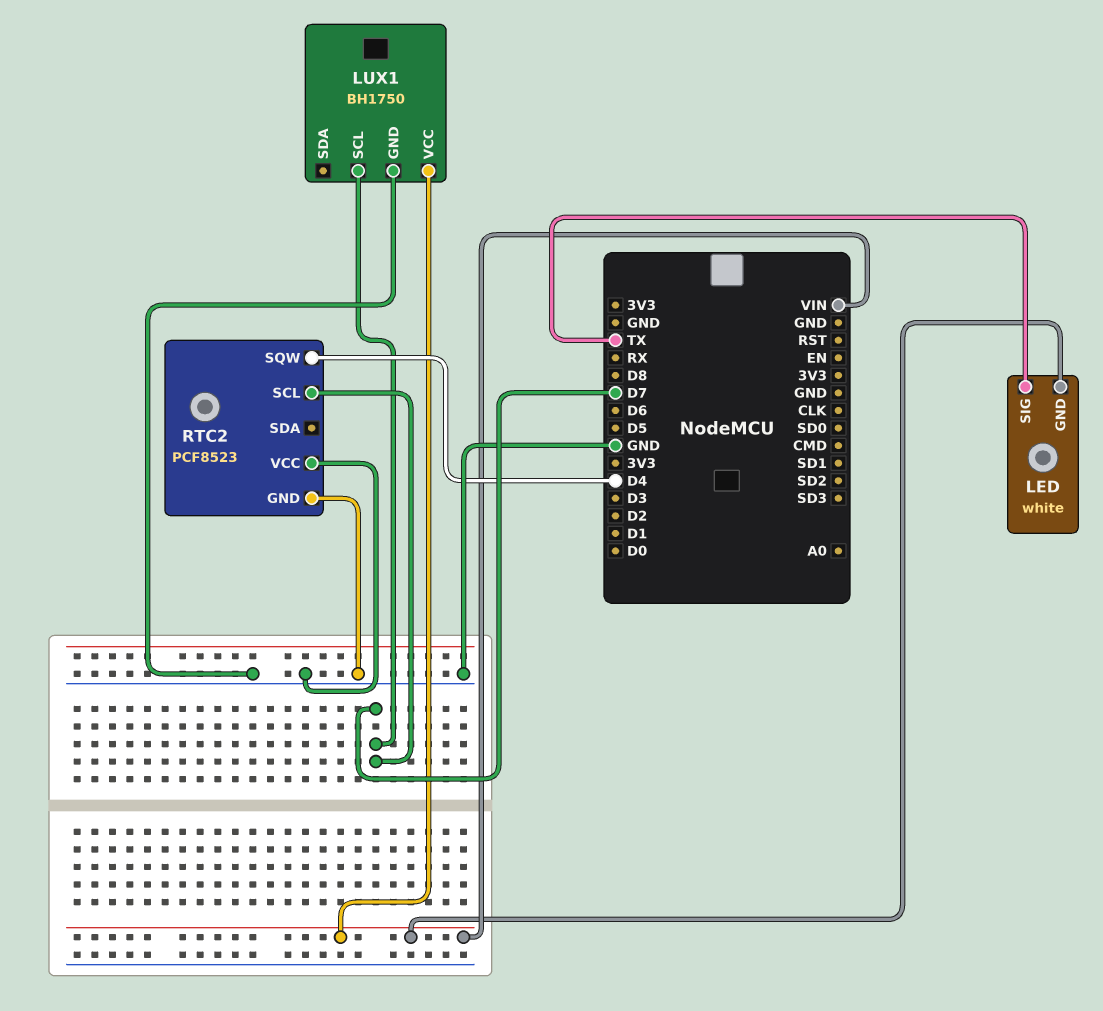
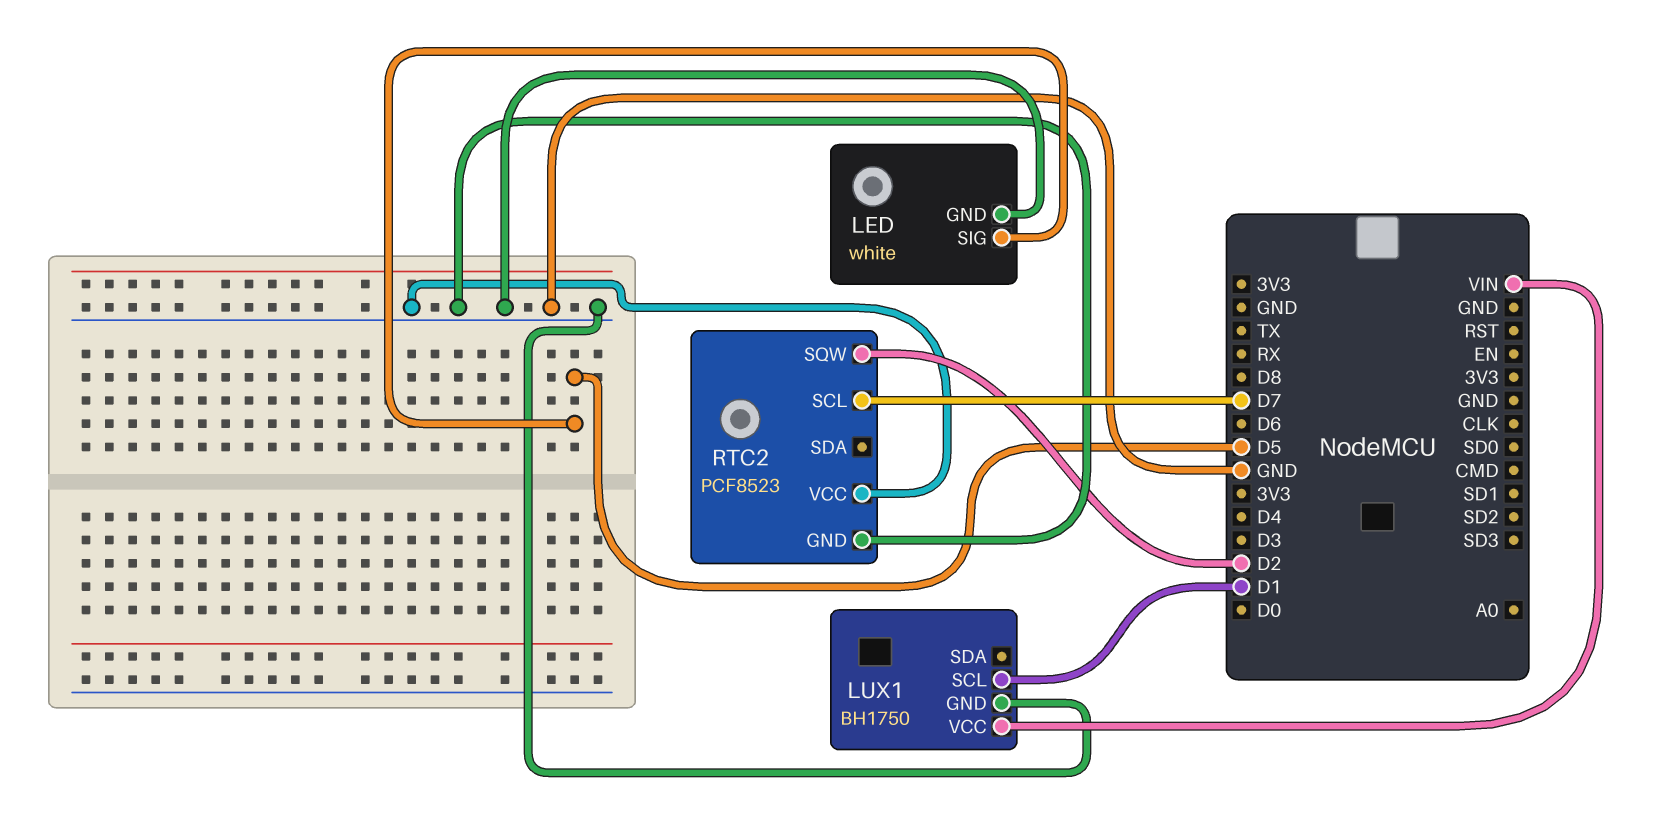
LED pin GND: VIN -> GND
LED pin SIG: TX -> D5
LUX1 pin SCL: D7 -> D1
RTC2 pin SQW: D4 -> D2

